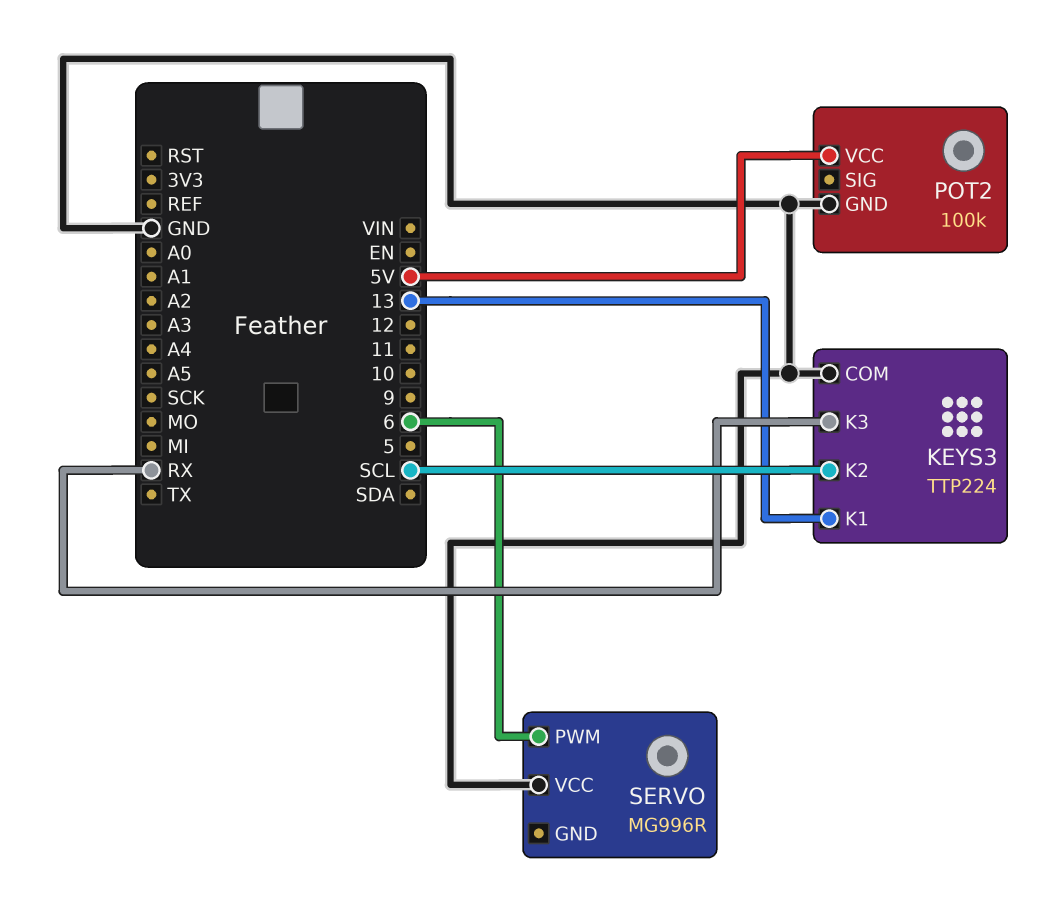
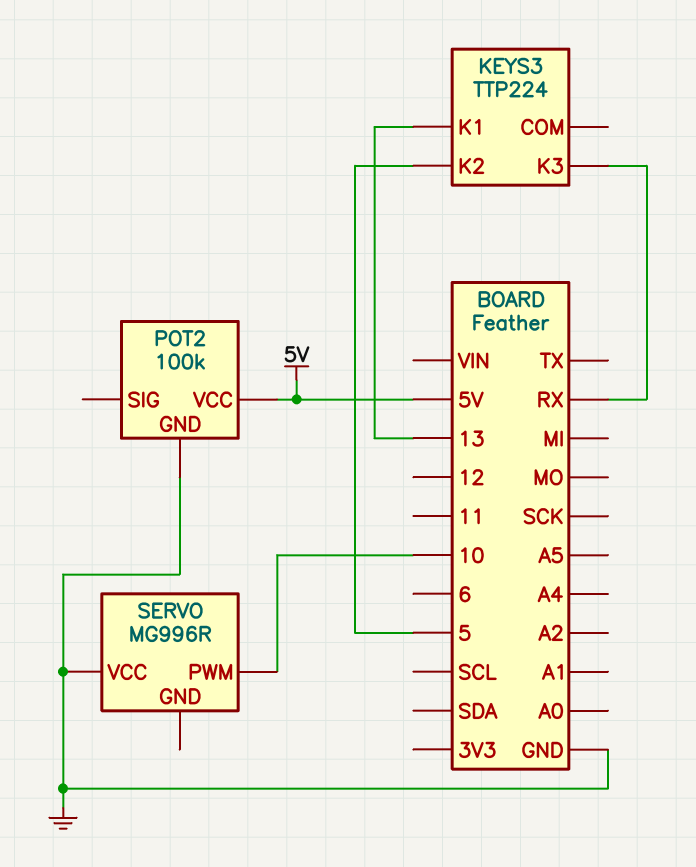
KEYS3 pin COM: GND -> none
KEYS3 pin K2: SCL -> 5
SERVO pin PWM: 6 -> 10

